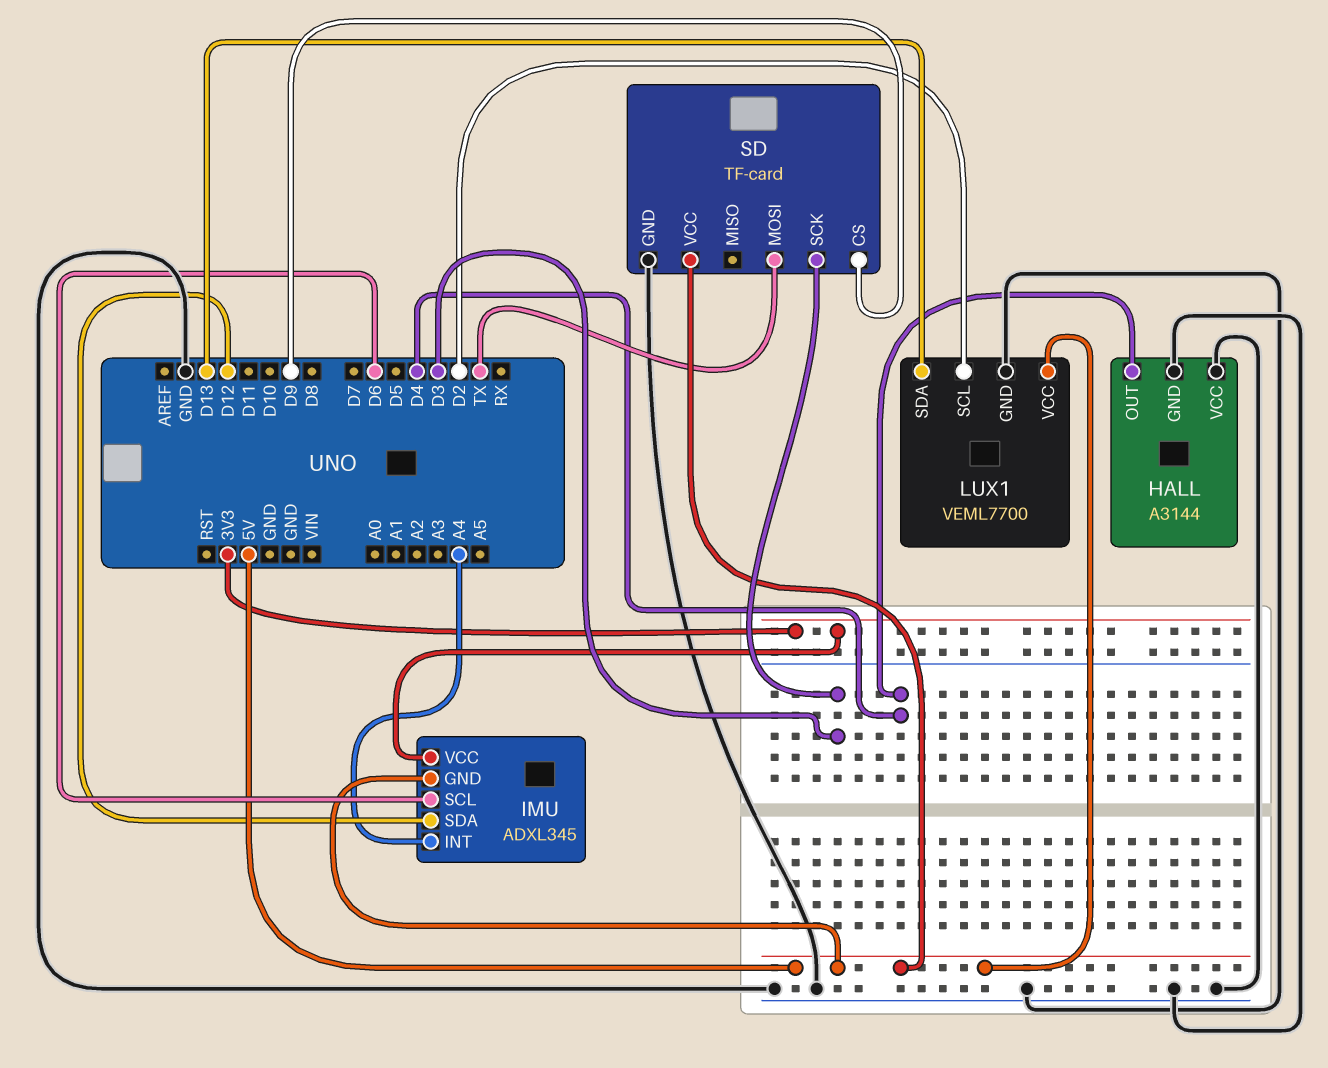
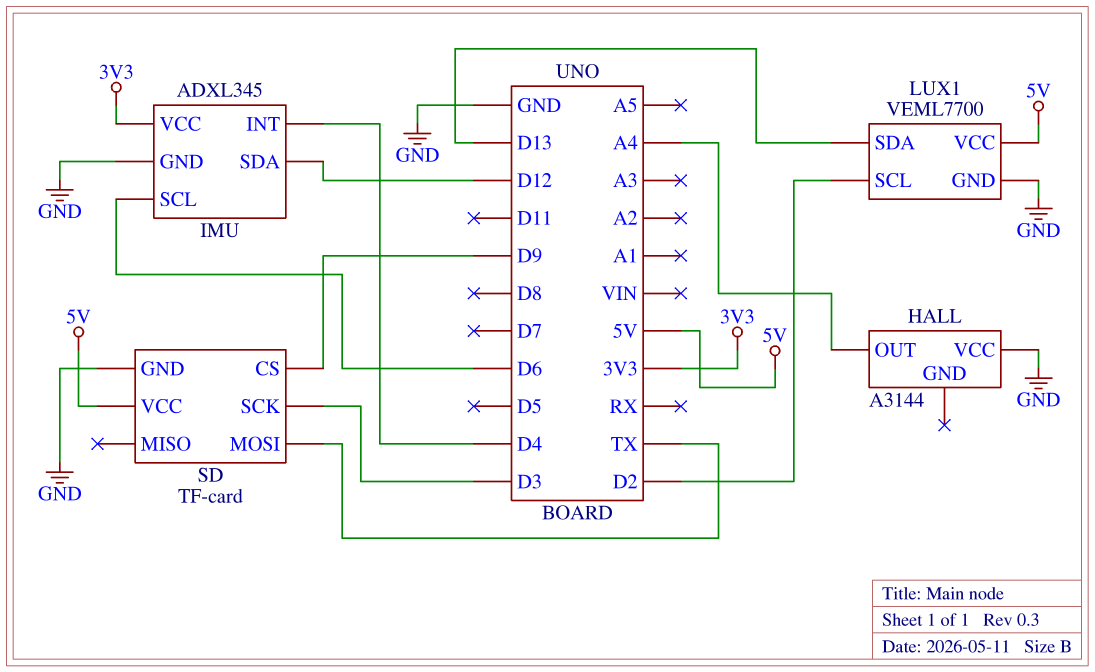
HALL pin GND: GND -> none
HALL pin OUT: D4 -> A4
IMU pin GND: 5V -> GND
IMU pin INT: A4 -> D4

